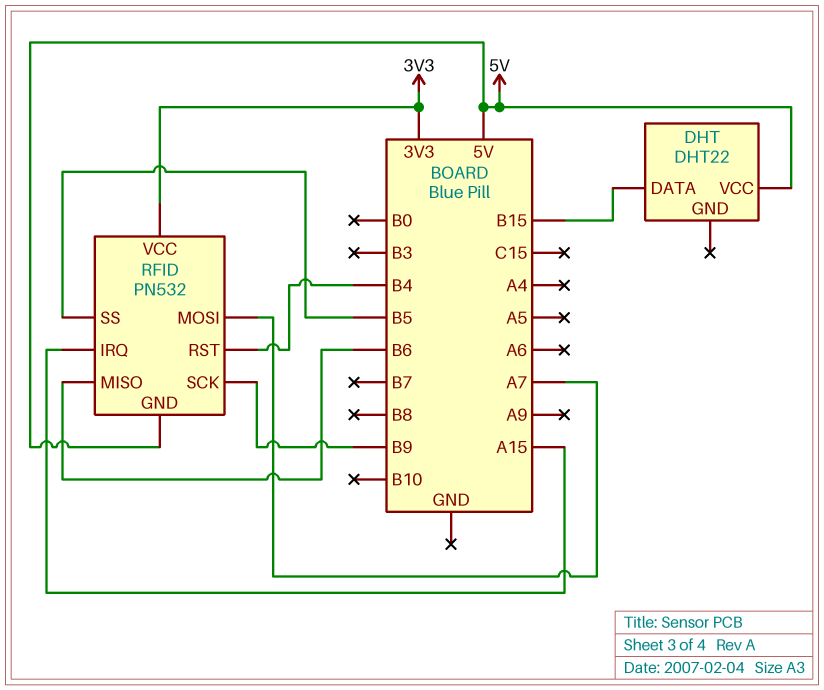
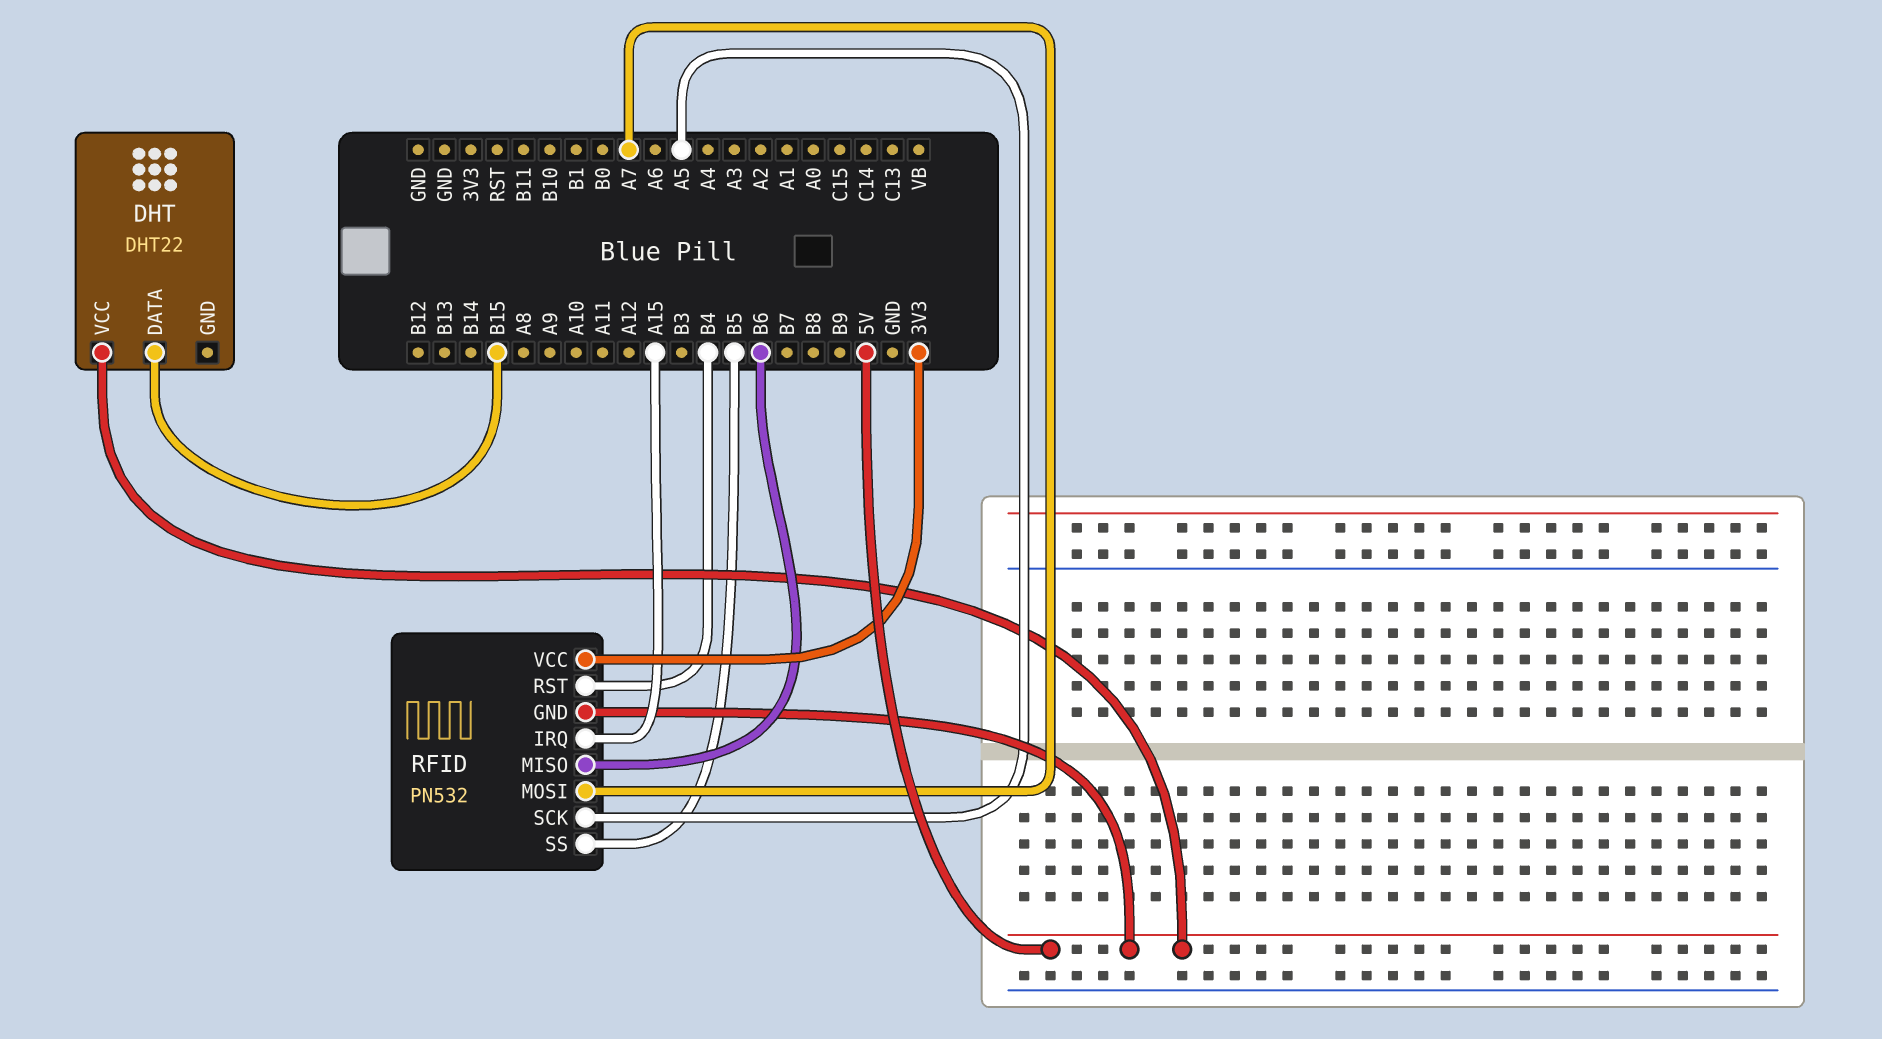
RFID pin SCK: B9 -> A5

